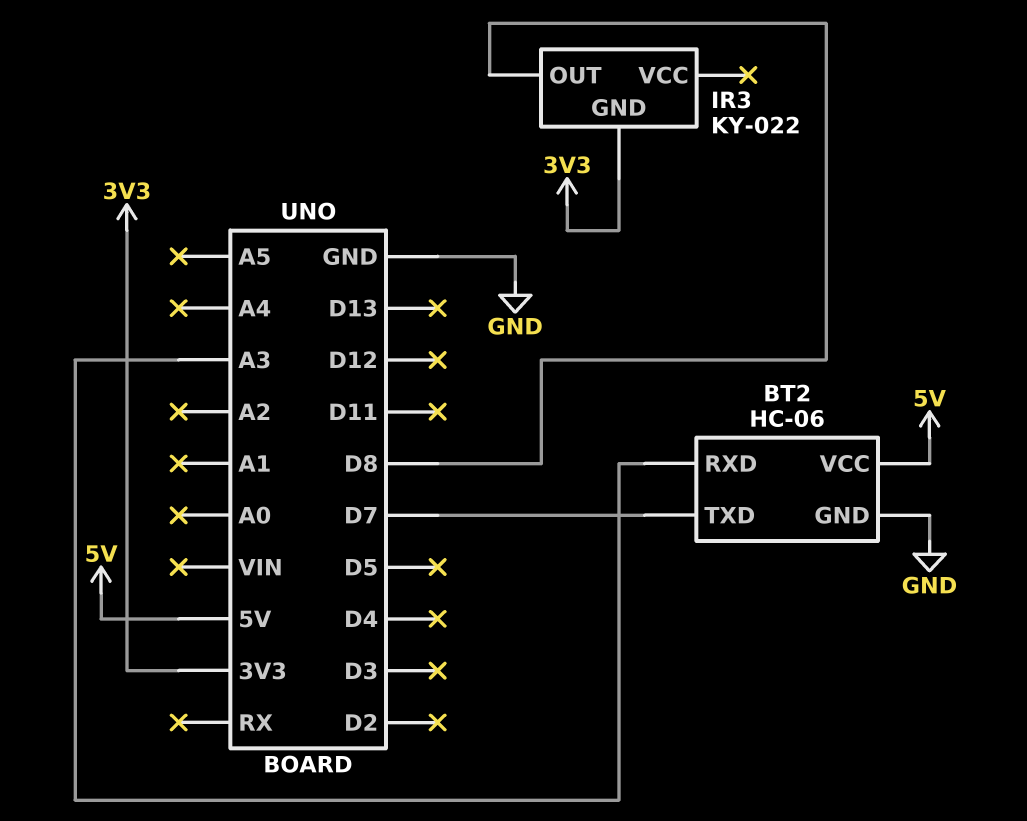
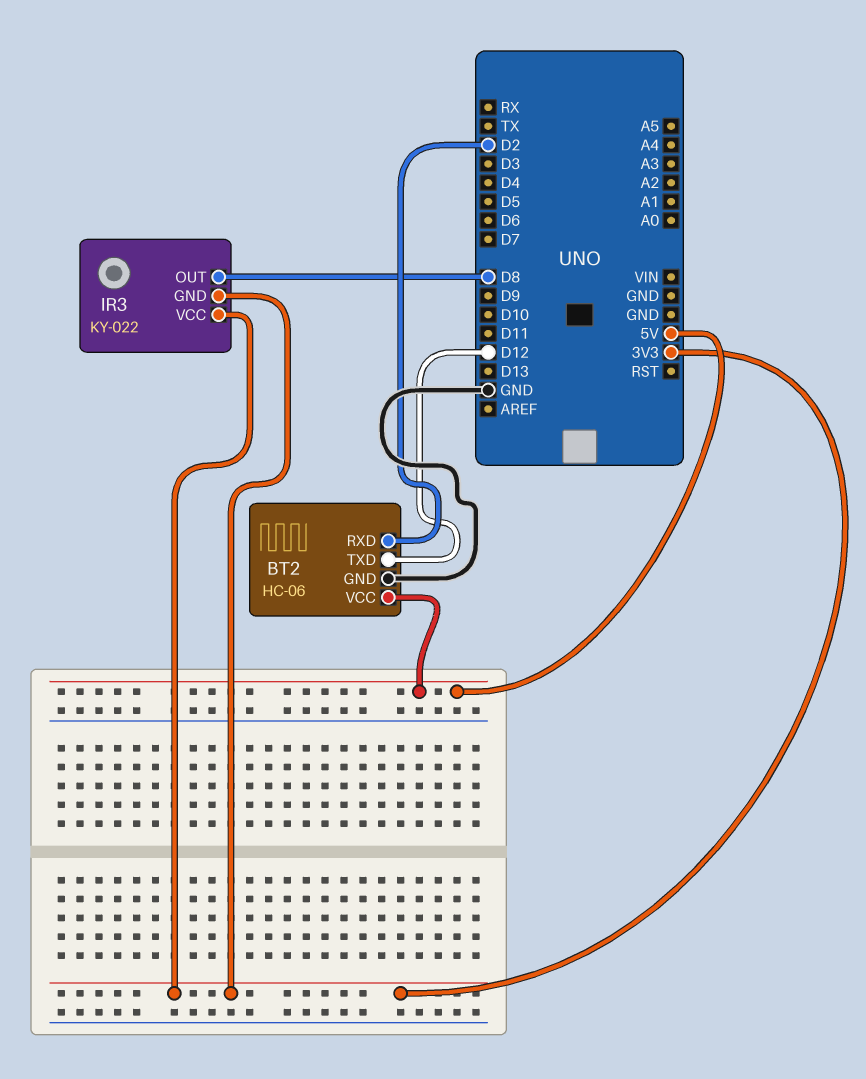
BT2 pin RXD: A3 -> D2
BT2 pin TXD: D7 -> D12
IR3 pin VCC: none -> 3V3

